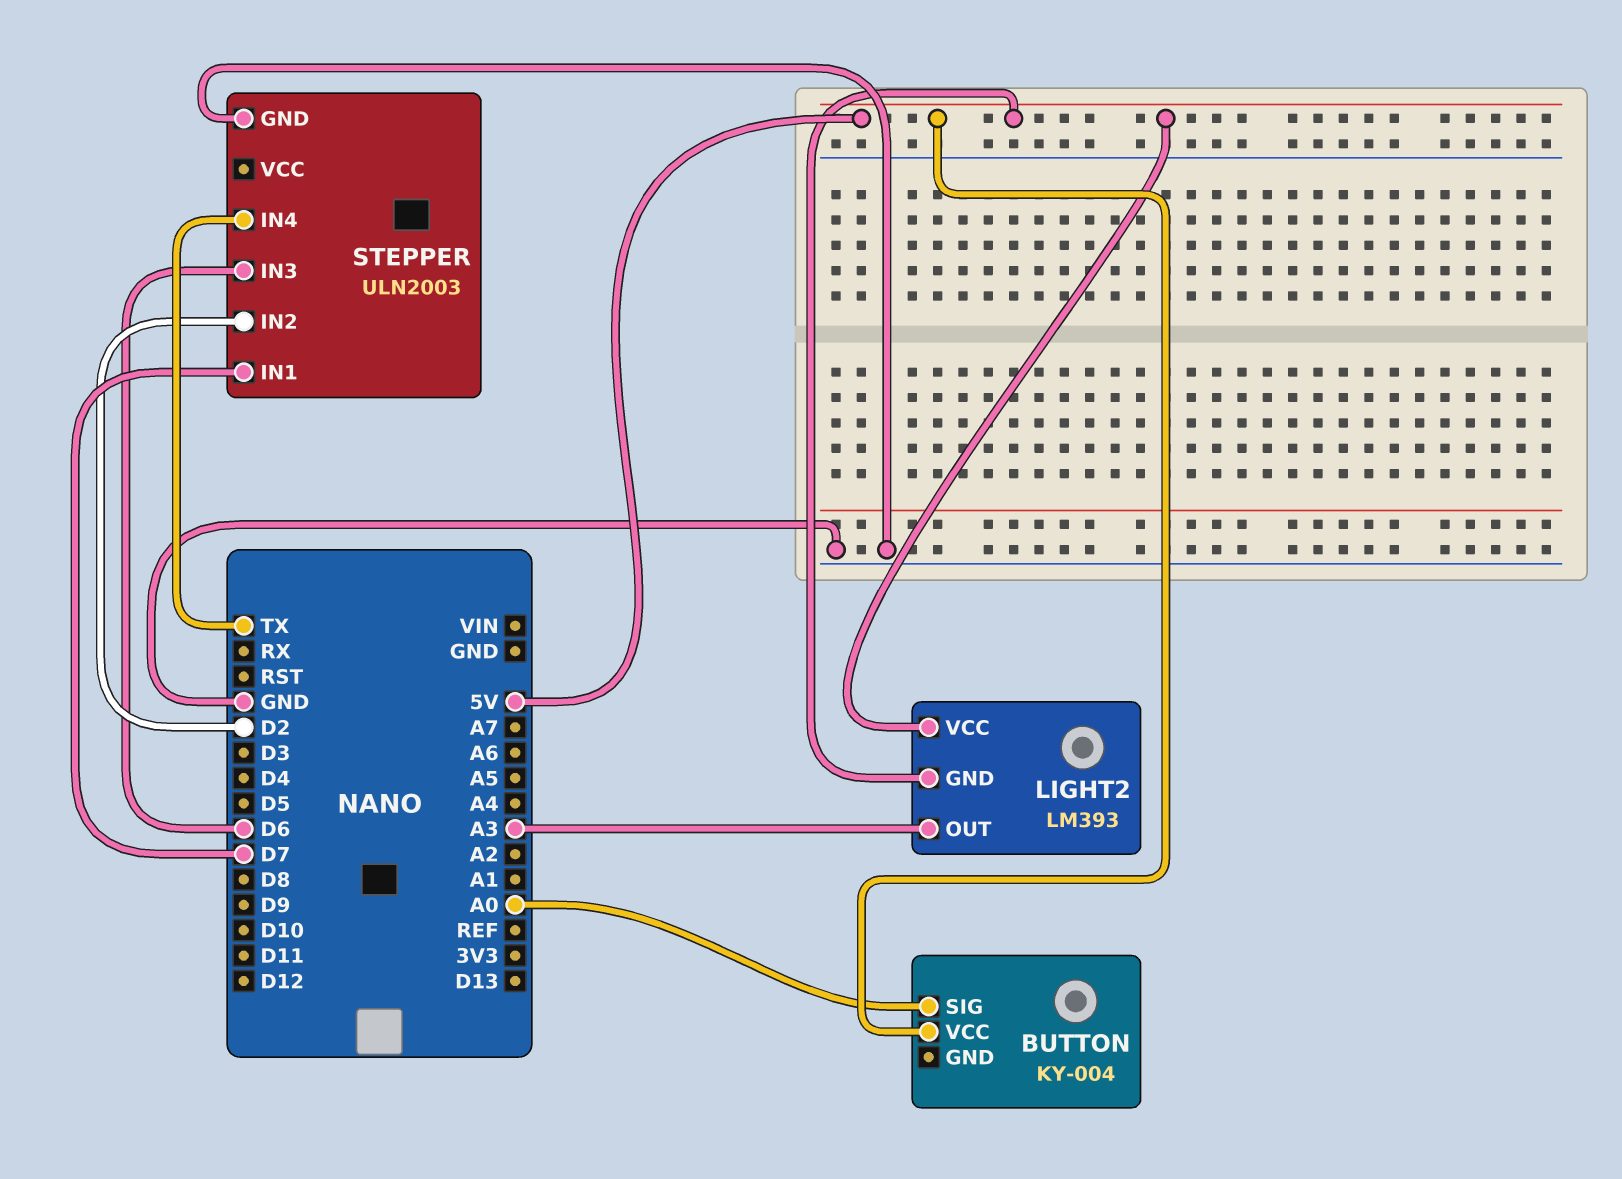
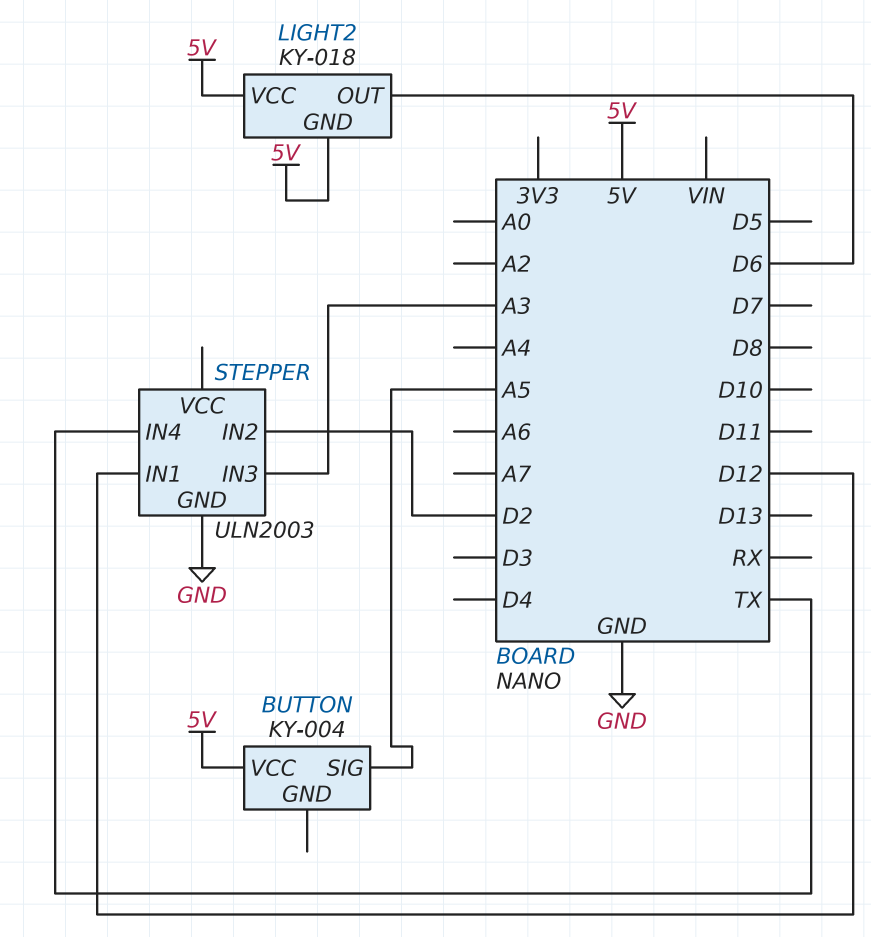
BUTTON pin SIG: A0 -> A5
LIGHT2: LM393 -> KY-018
LIGHT2 pin OUT: A3 -> D6
STEPPER pin IN1: D7 -> D12
STEPPER pin IN3: D6 -> A3

